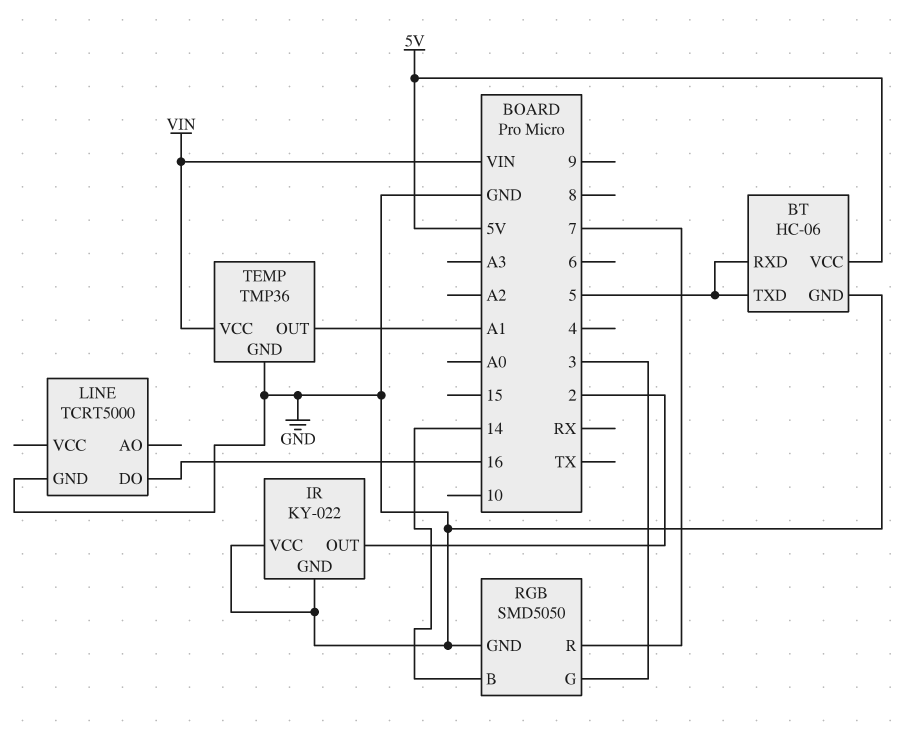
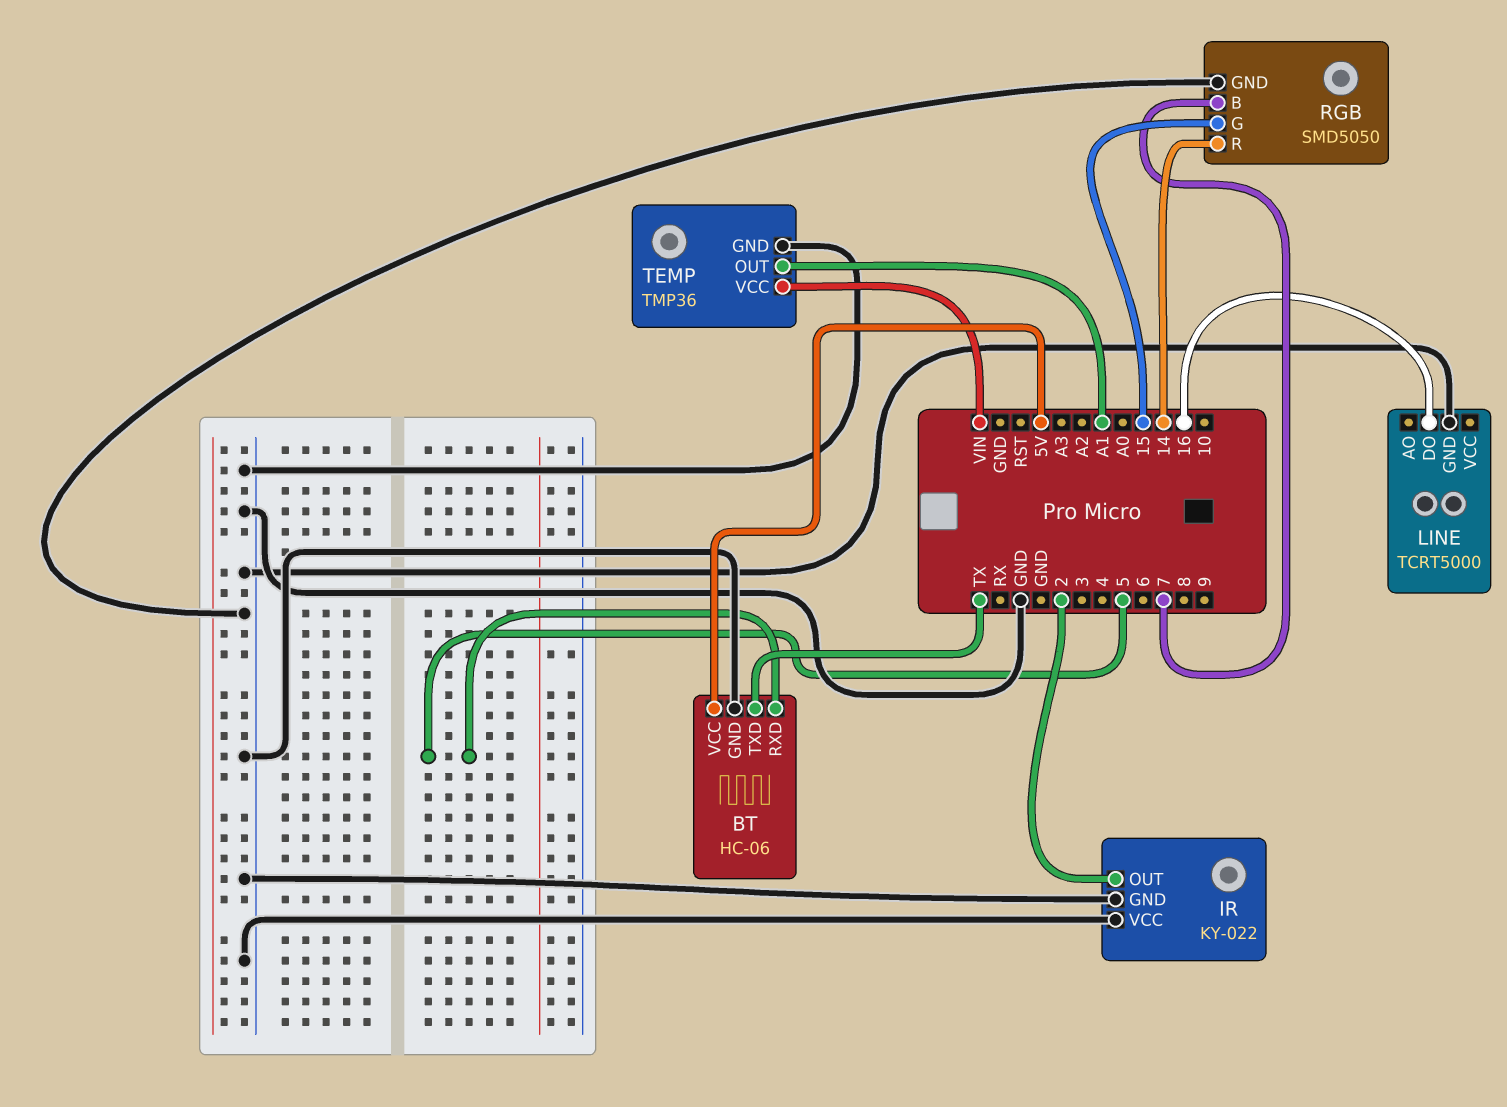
BT pin TXD: 5 -> TX
RGB pin B: 14 -> 7
RGB pin G: 3 -> 15
RGB pin R: 7 -> 14

